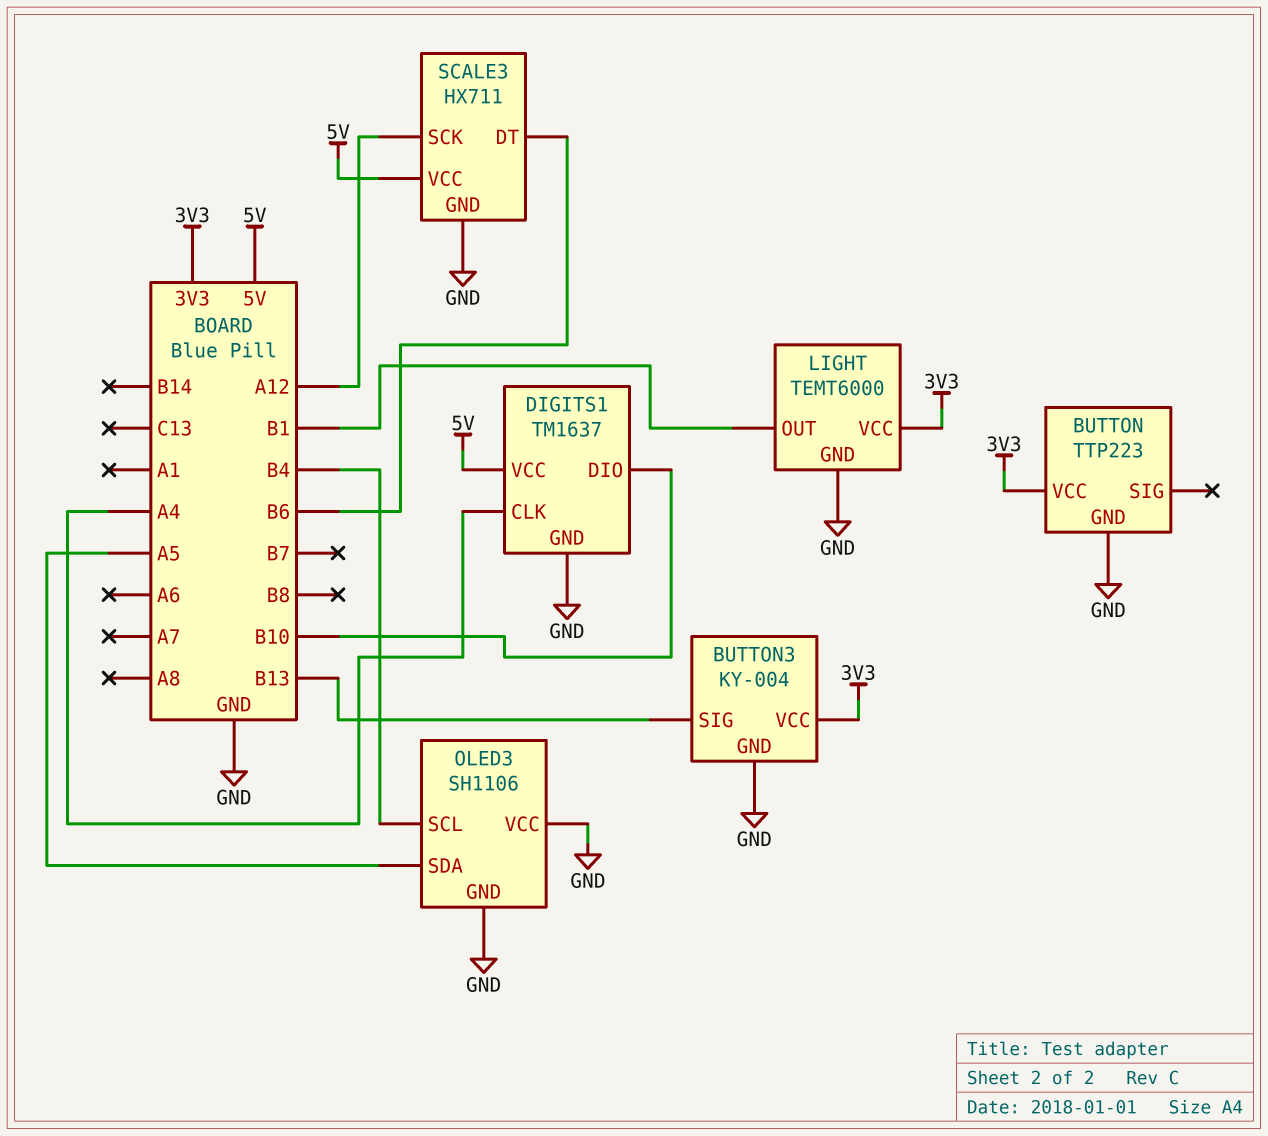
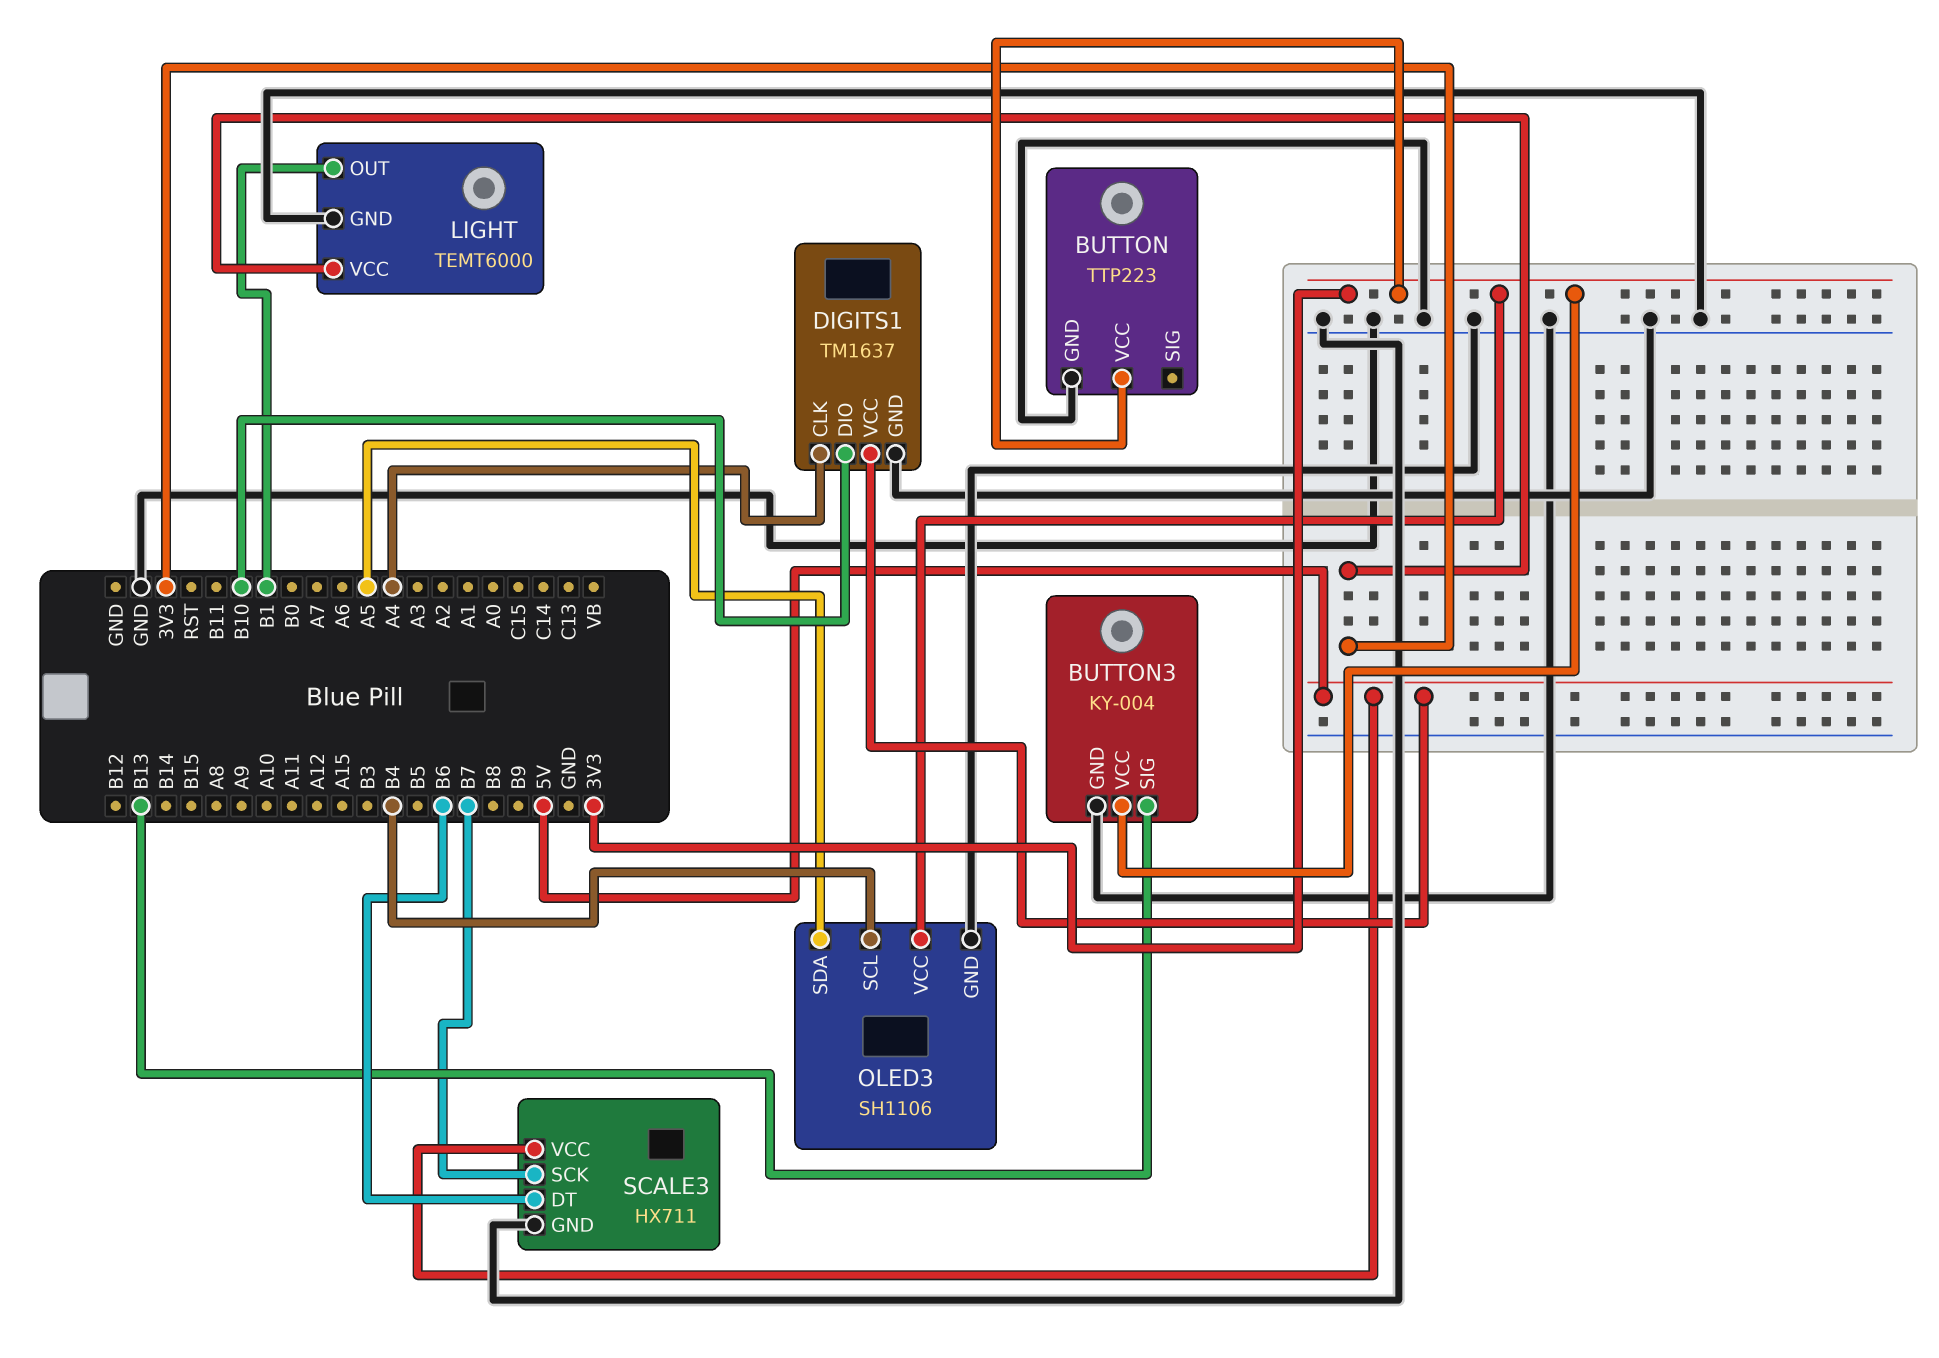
OLED3 pin VCC: GND -> 3V3
SCALE3 pin SCK: A12 -> B7

